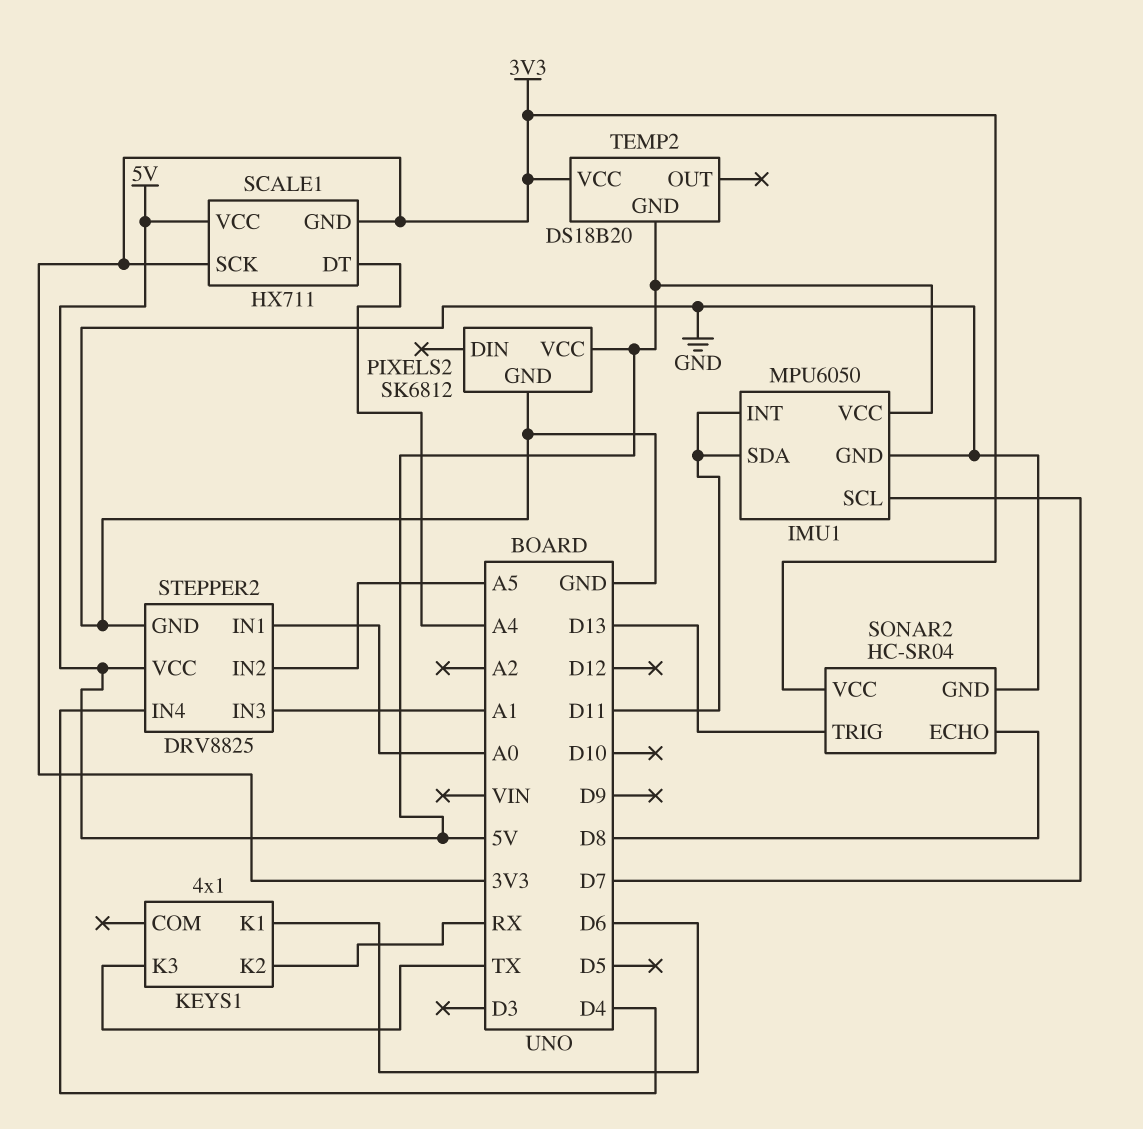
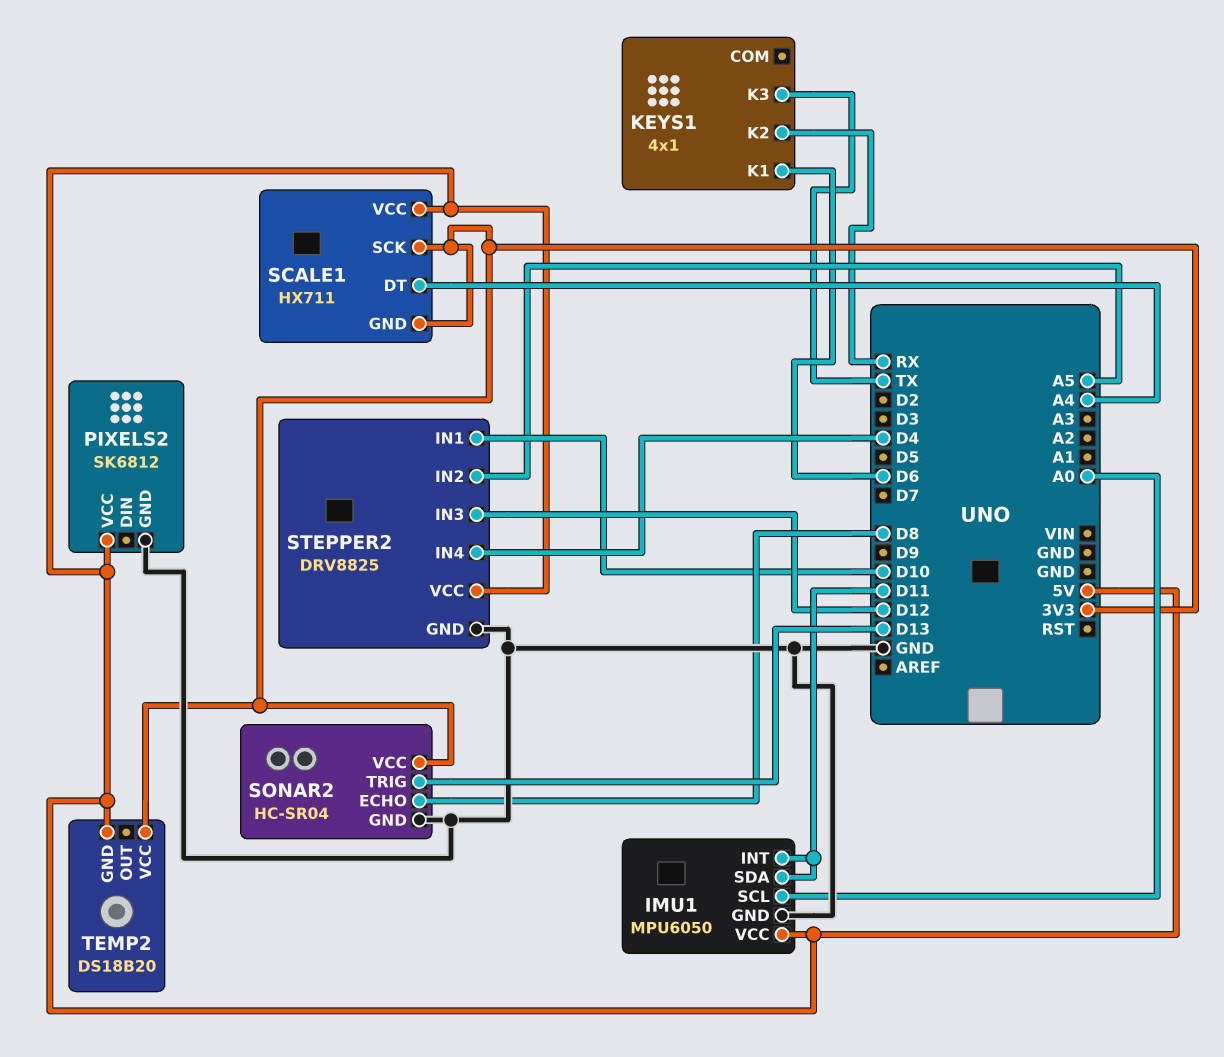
IMU1 pin SCL: D7 -> A0
STEPPER2 pin IN1: A0 -> D10
STEPPER2 pin IN3: A1 -> D12

